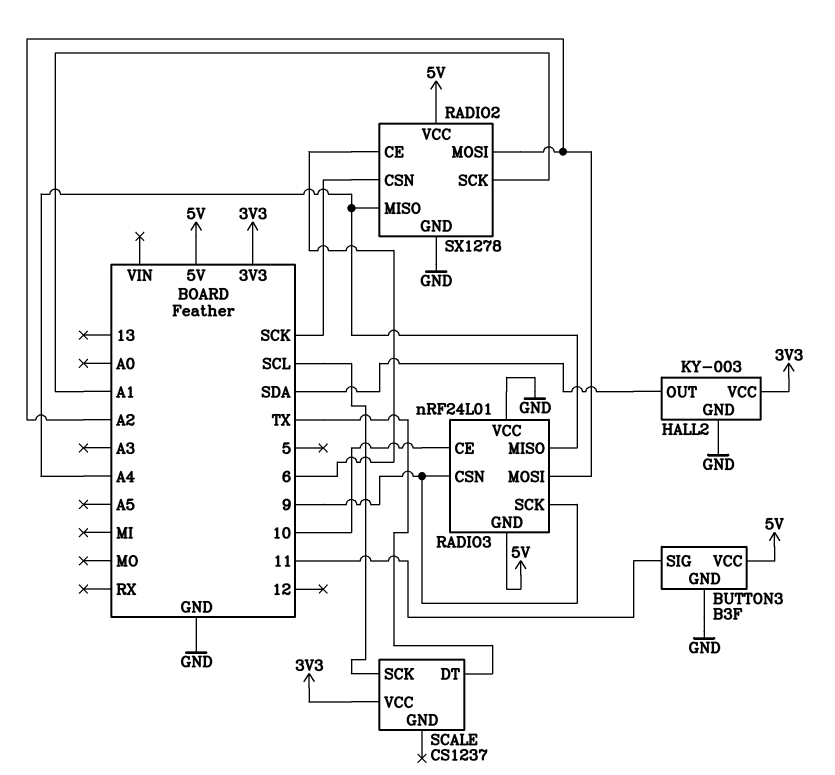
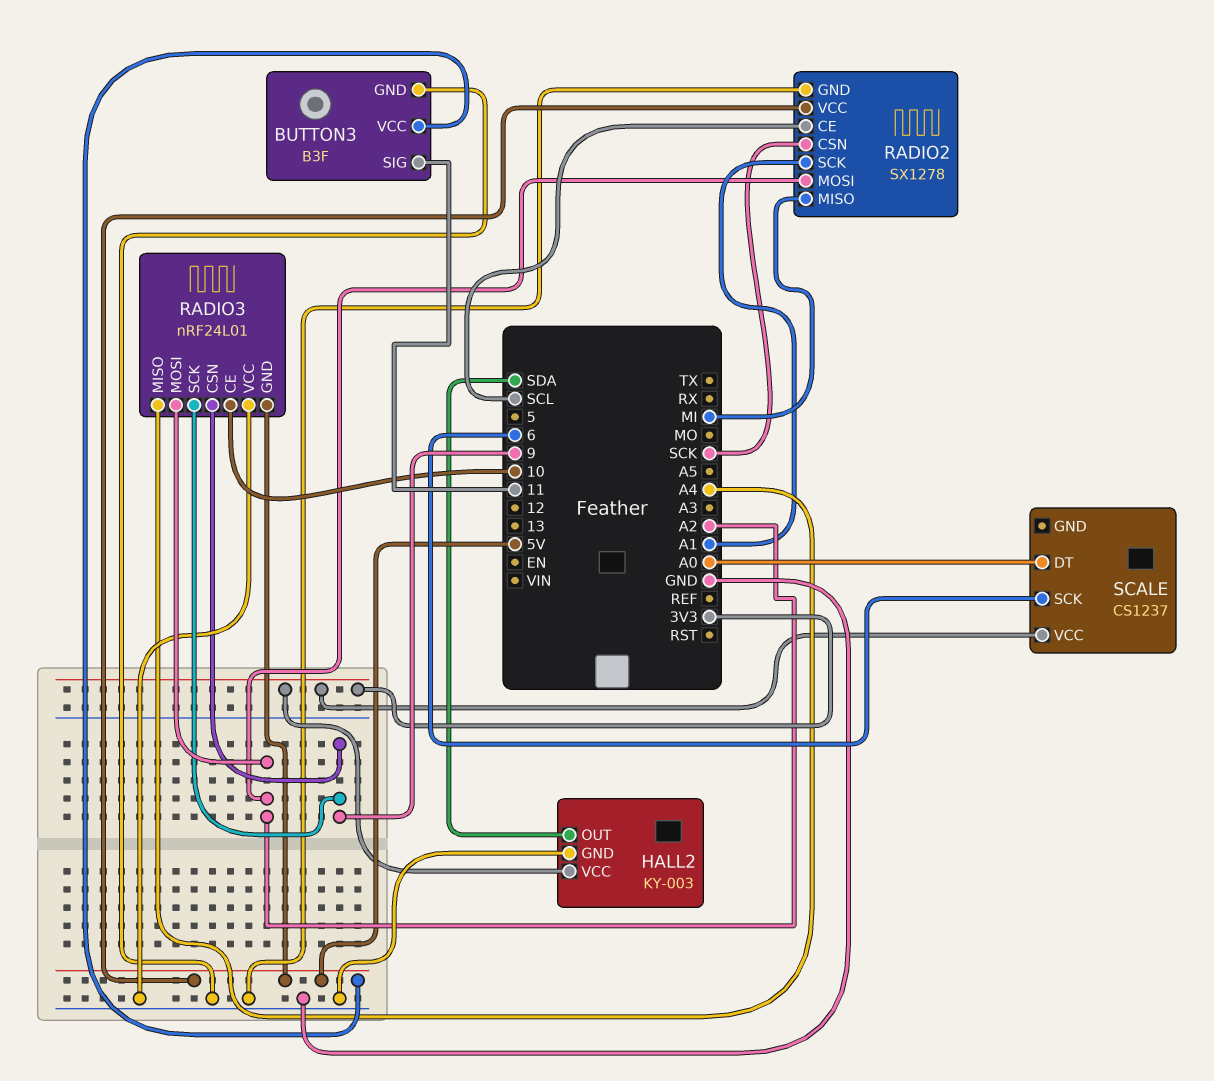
RADIO2 pin CE: 6 -> SCL
RADIO2 pin MISO: A4 -> MI
SCALE pin DT: TX -> A0
SCALE pin SCK: SCL -> 6

